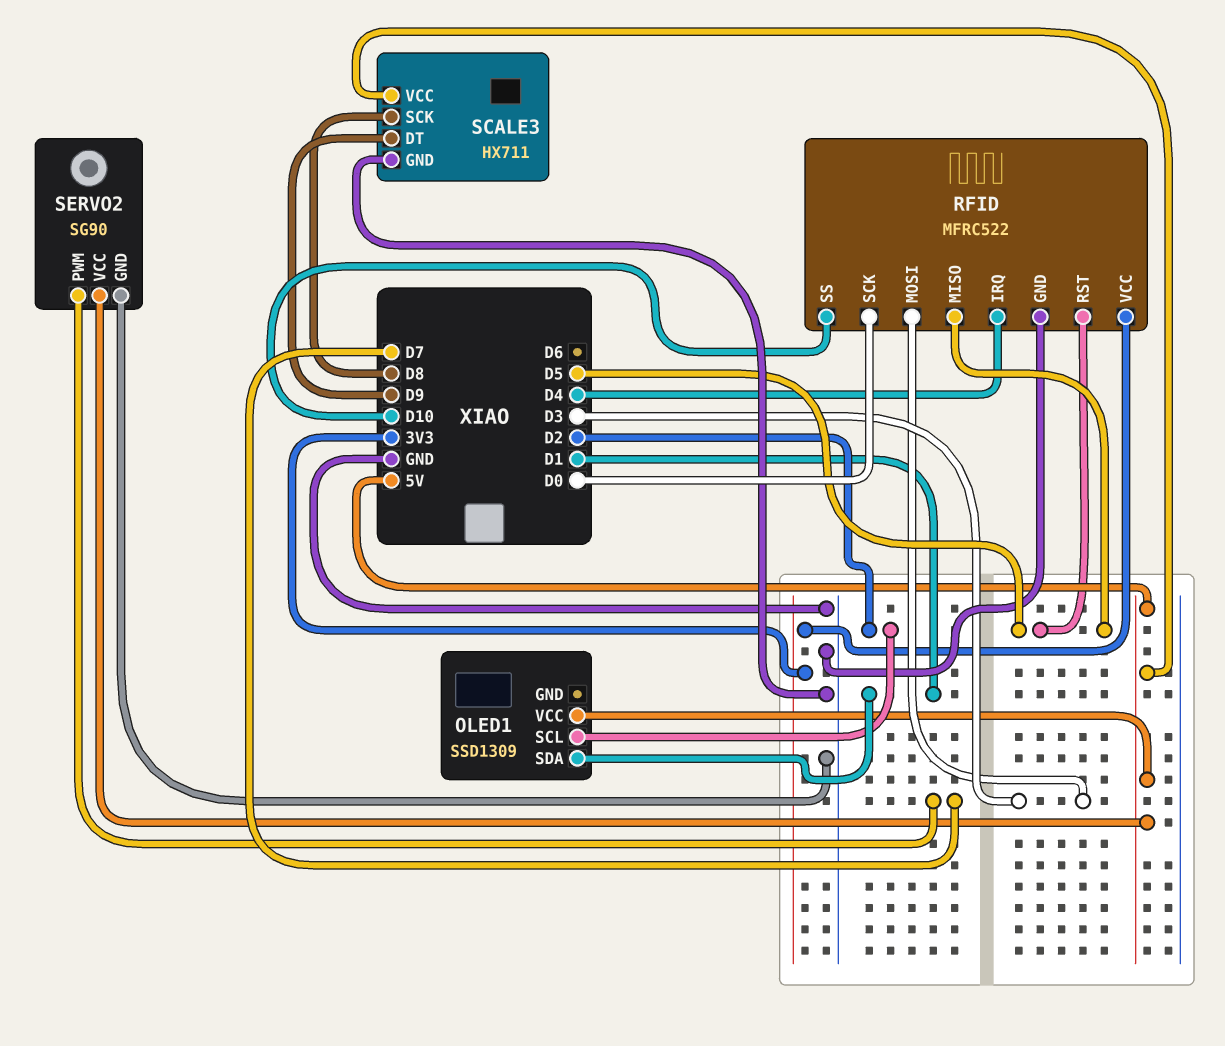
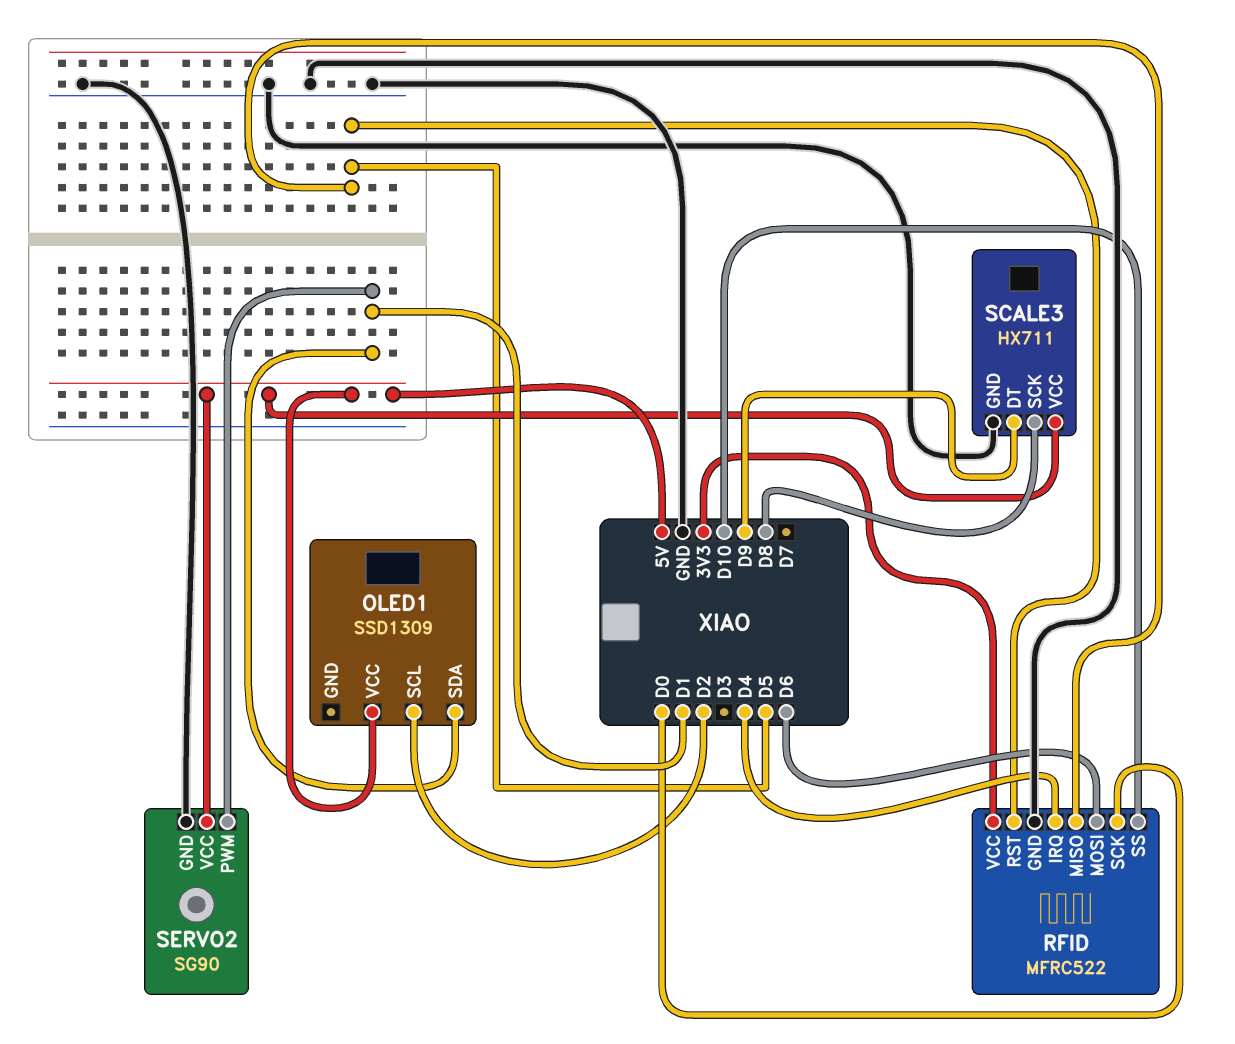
RFID pin MOSI: D3 -> D6
SERVO2 pin PWM: D7 -> D1

